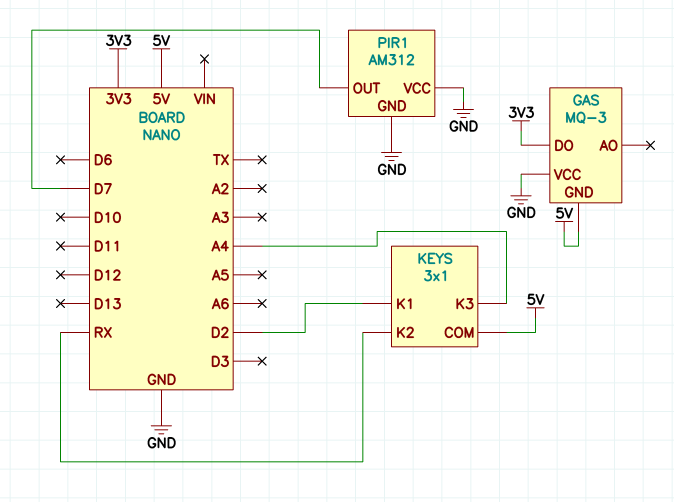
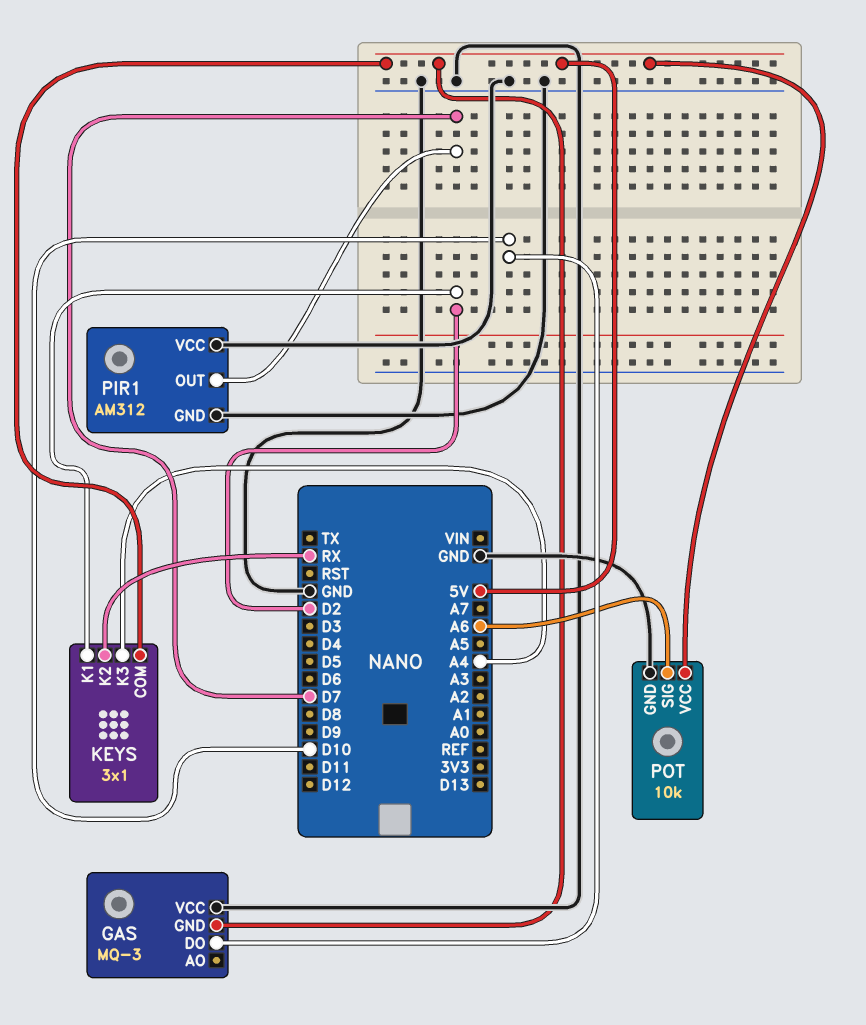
GAS pin DO: 3V3 -> D10
POT: none -> 10k
POT pin GND: none -> GND
POT pin SIG: none -> A6
POT pin VCC: none -> 5V

